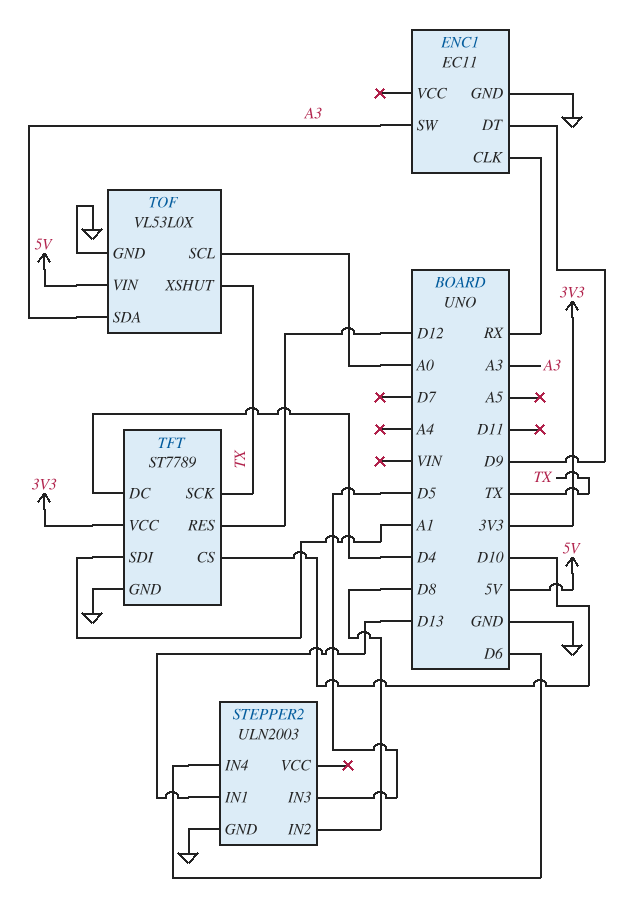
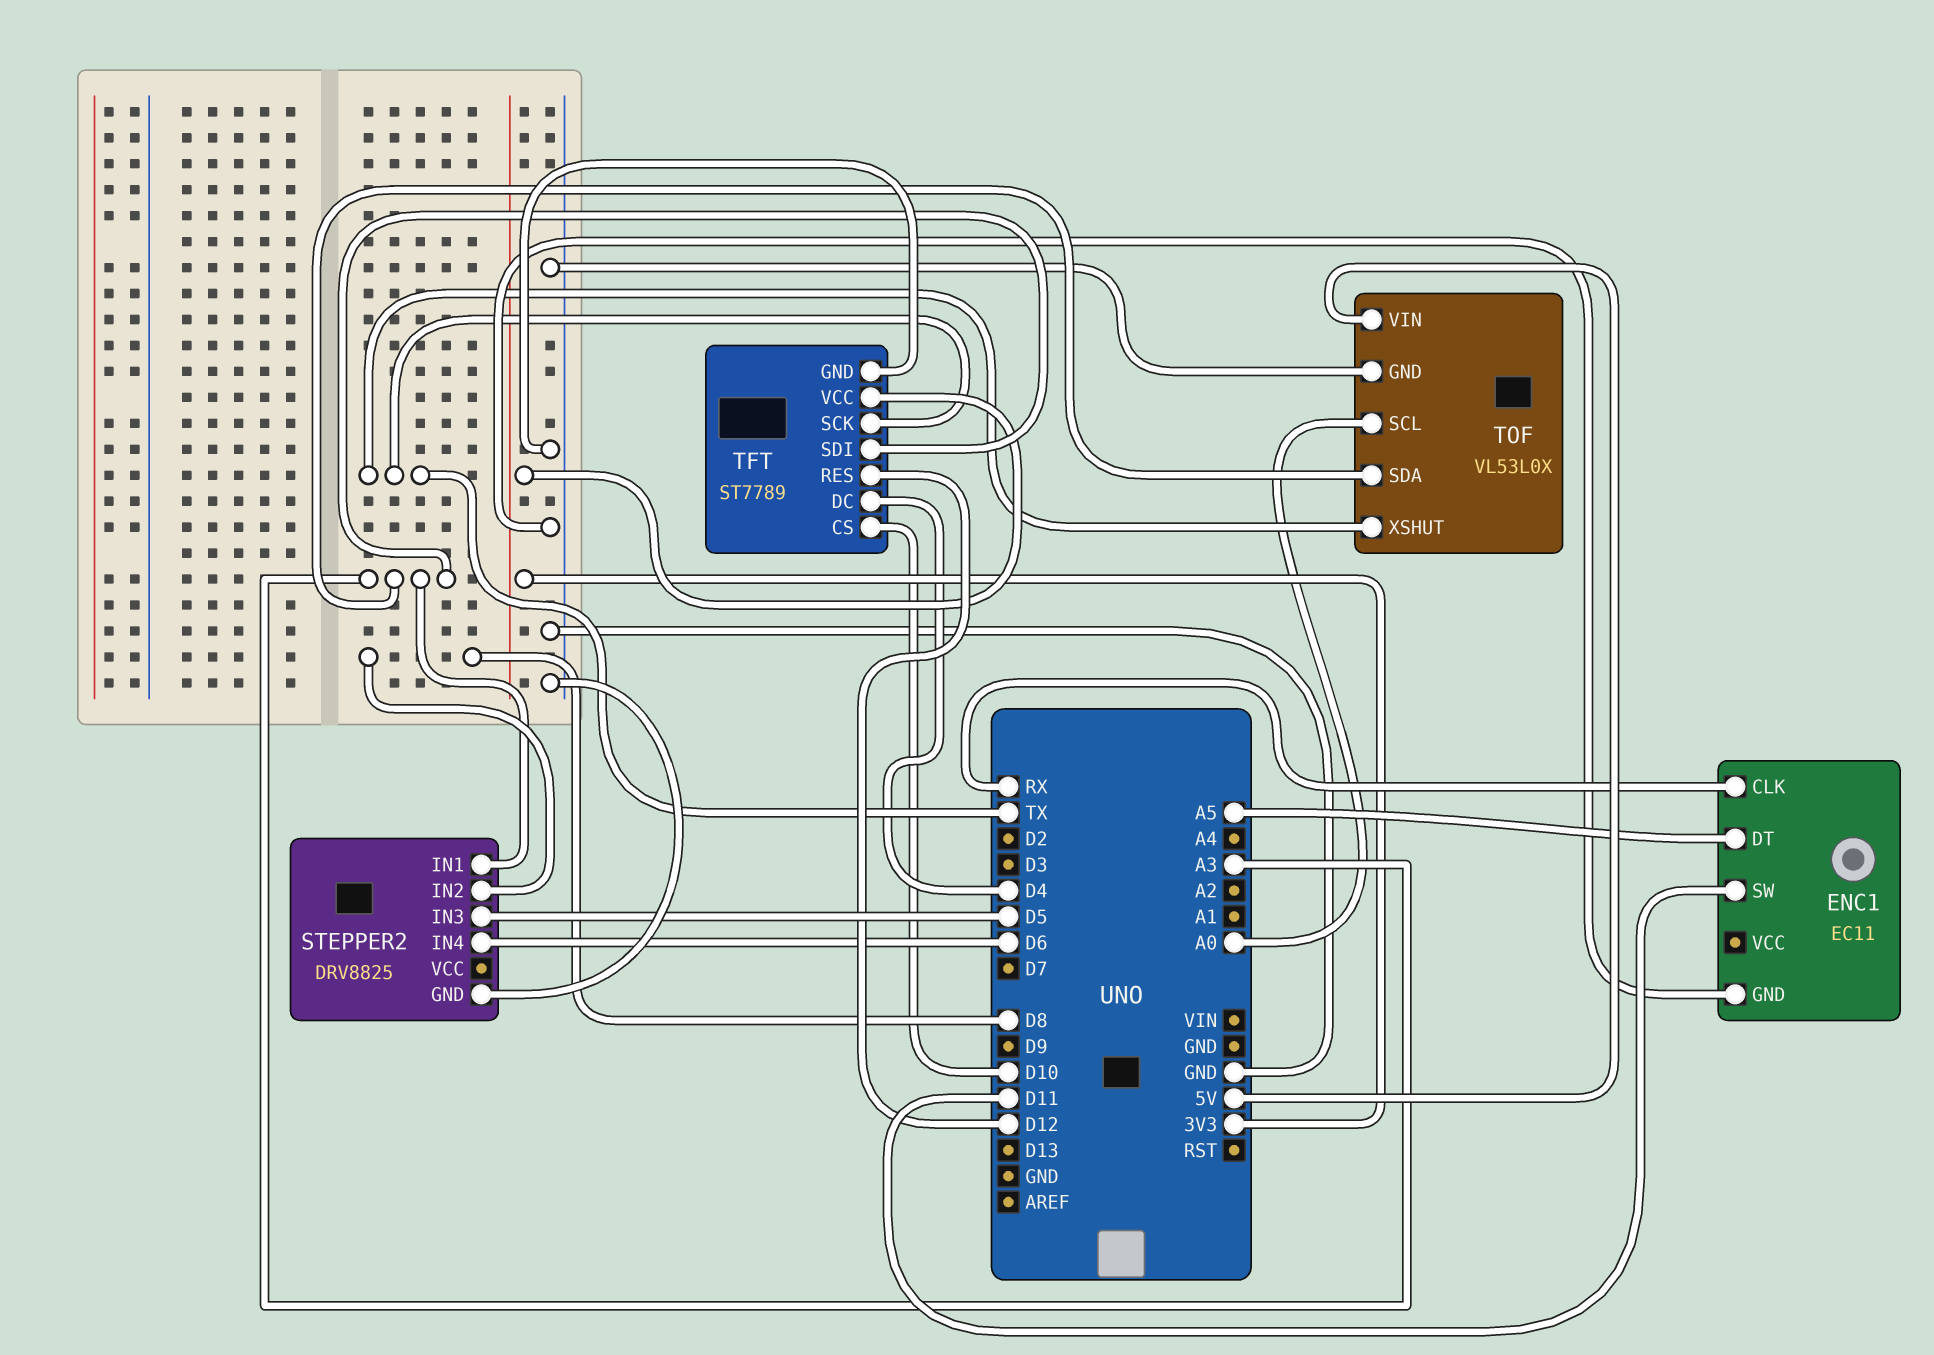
ENC1 pin DT: D9 -> A5
ENC1 pin SW: A3 -> D11
STEPPER2: ULN2003 -> DRV8825
STEPPER2 pin IN1: D13 -> A3
TFT pin SDI: A1 -> A3

